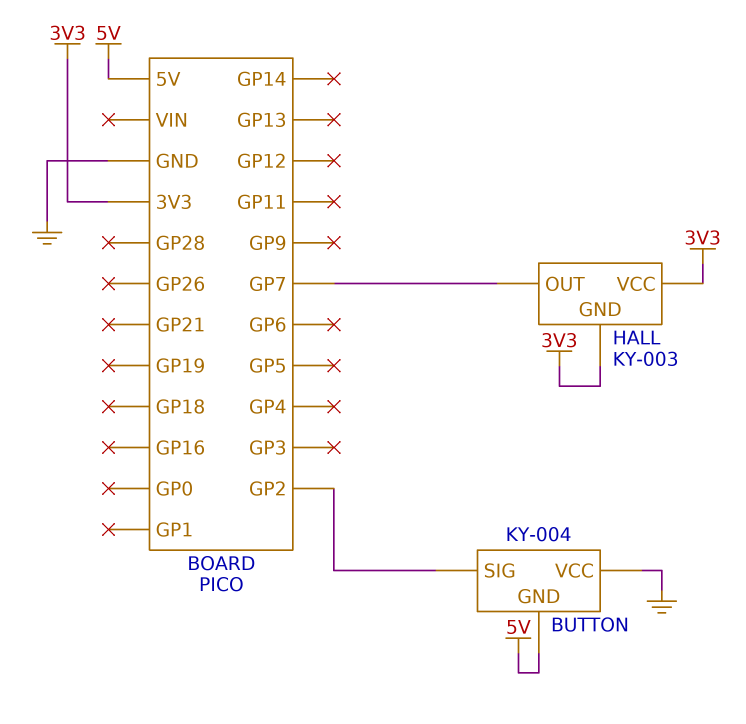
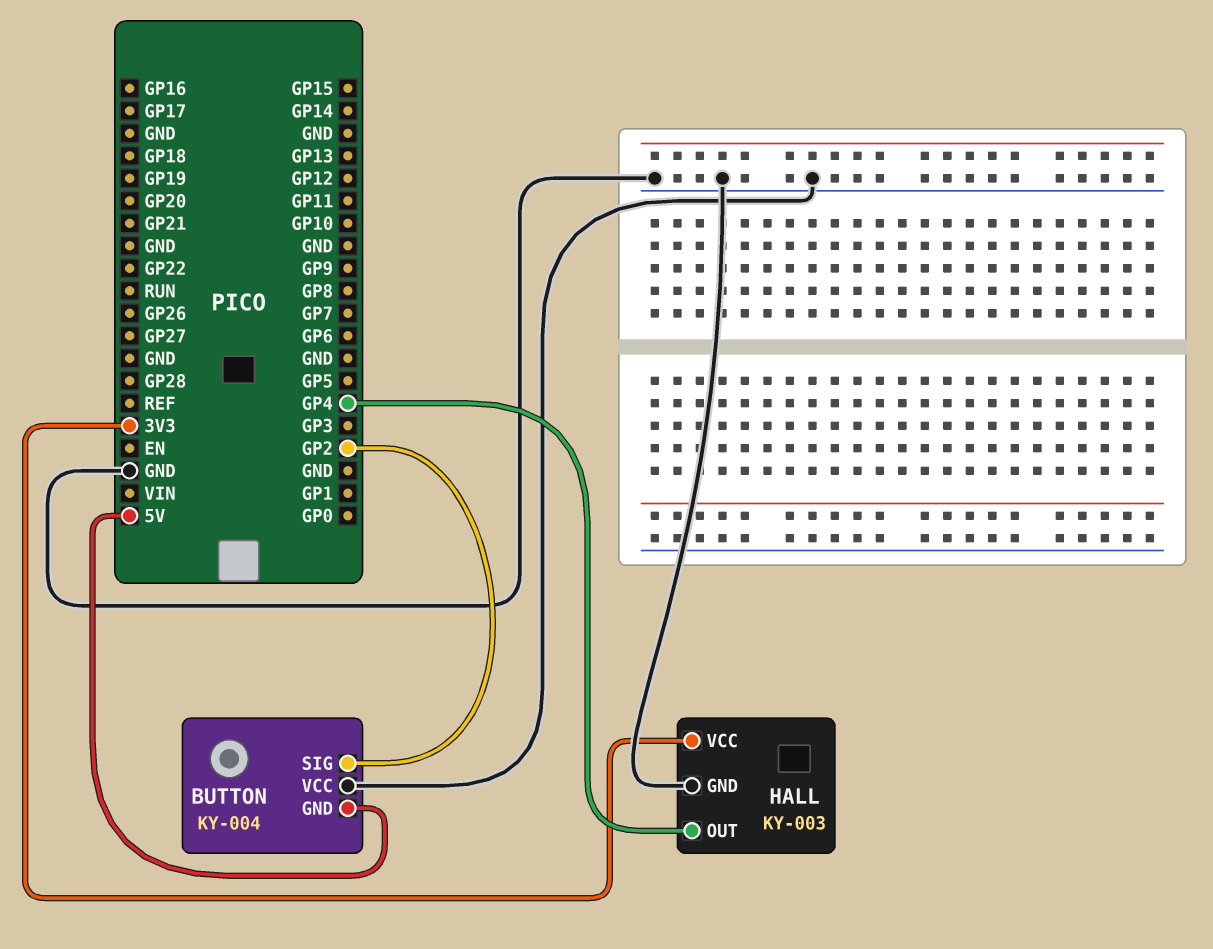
HALL pin GND: 3V3 -> GND
HALL pin OUT: GP7 -> GP4

